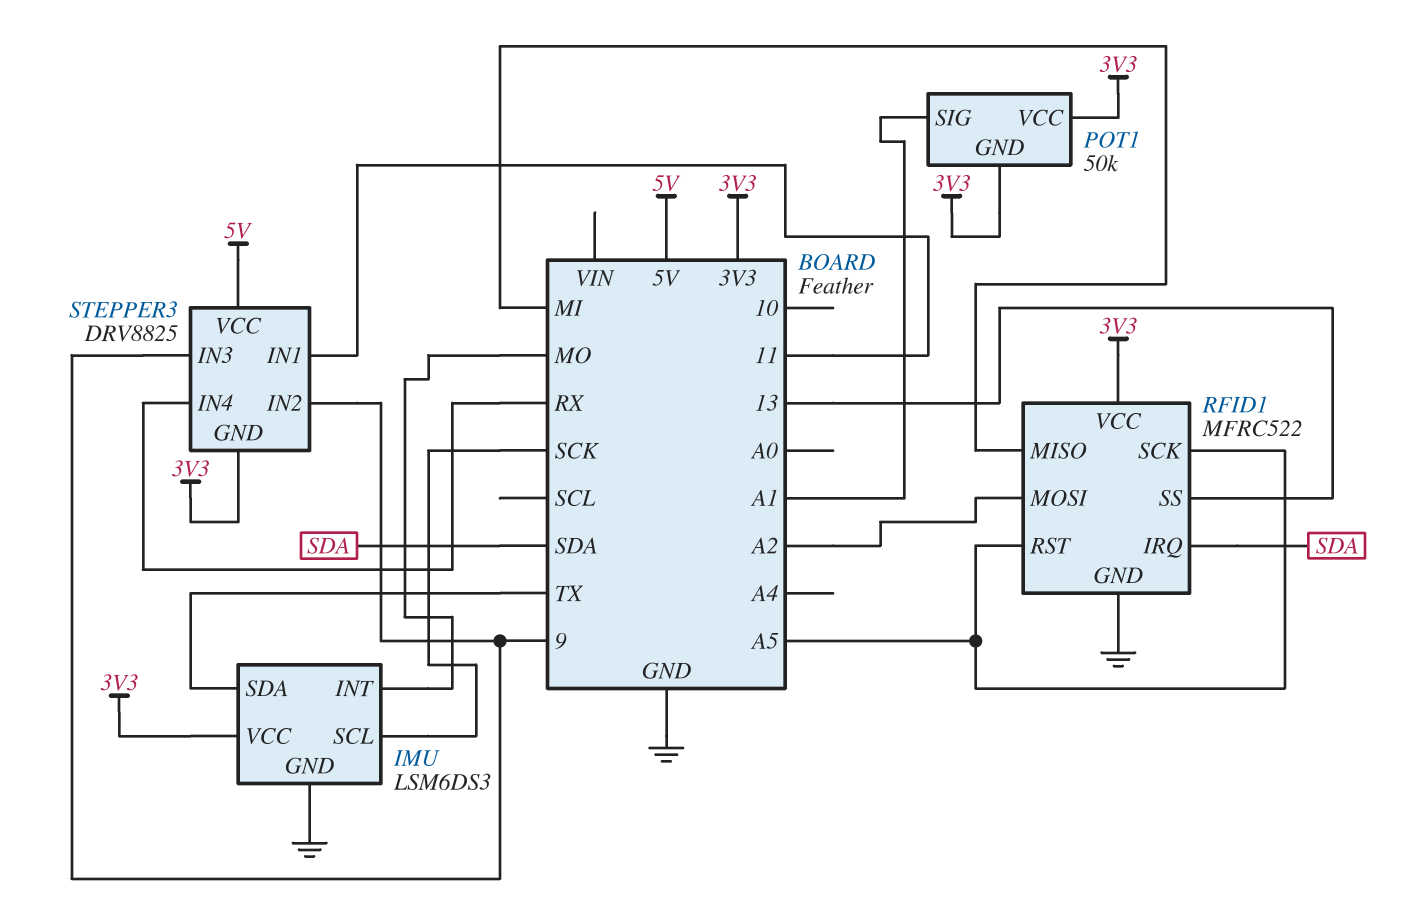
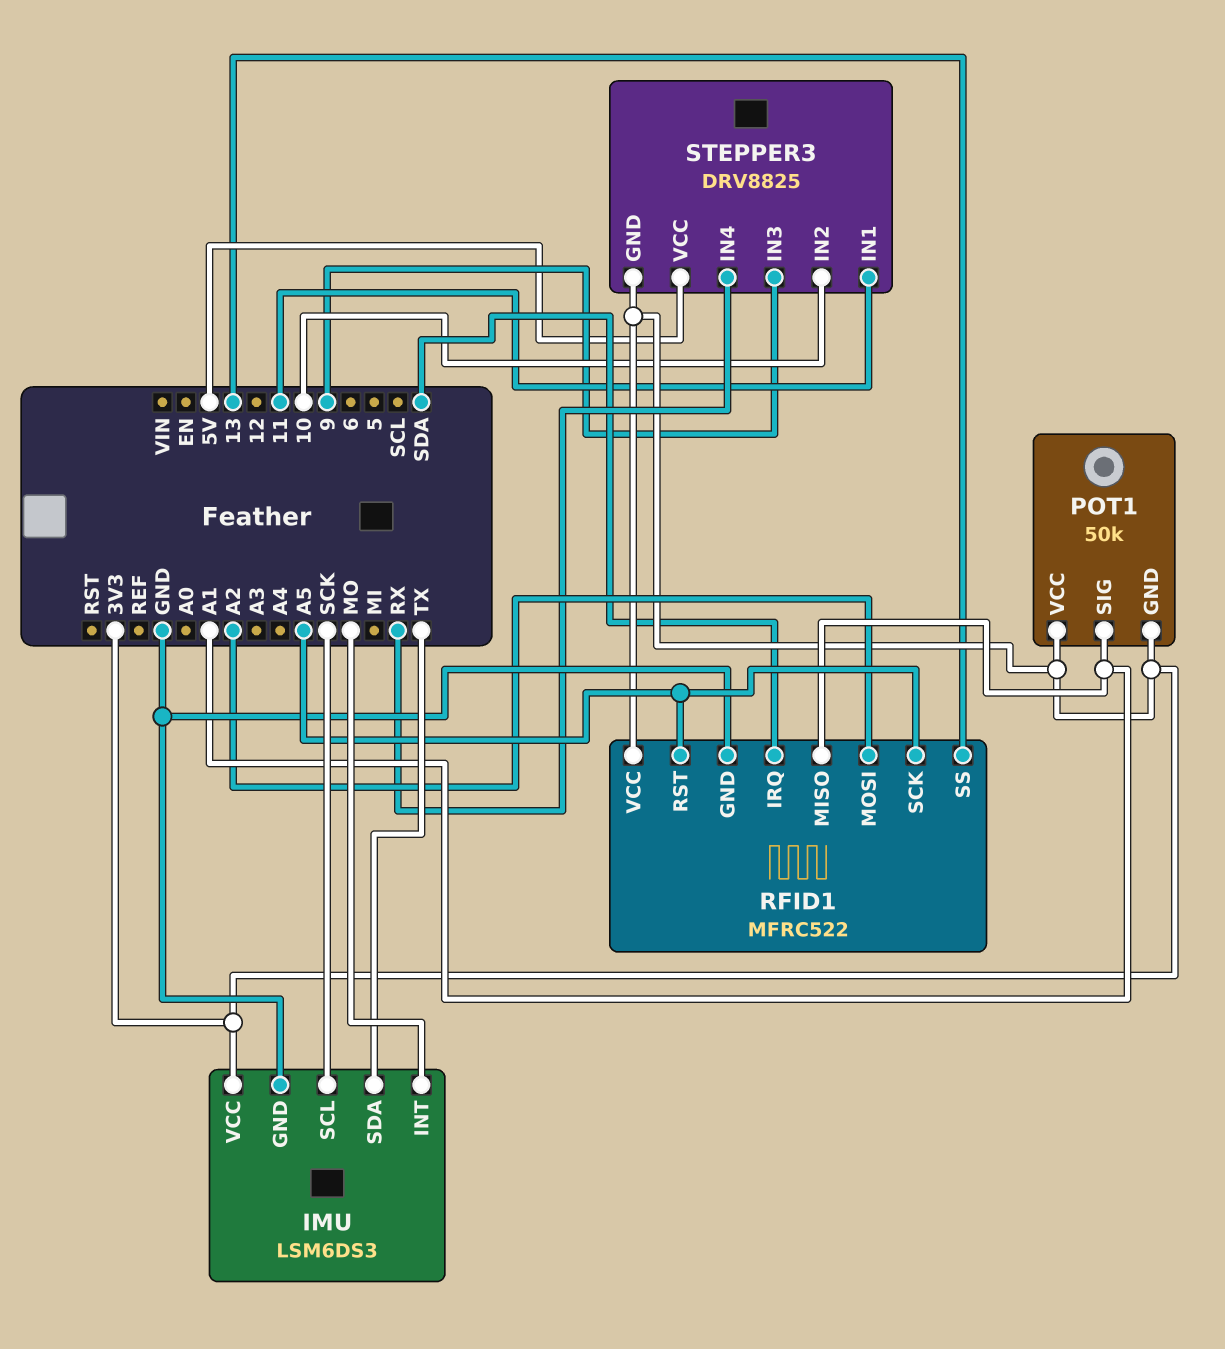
RFID1 pin MISO: MI -> A1
STEPPER3 pin IN2: 9 -> 10

